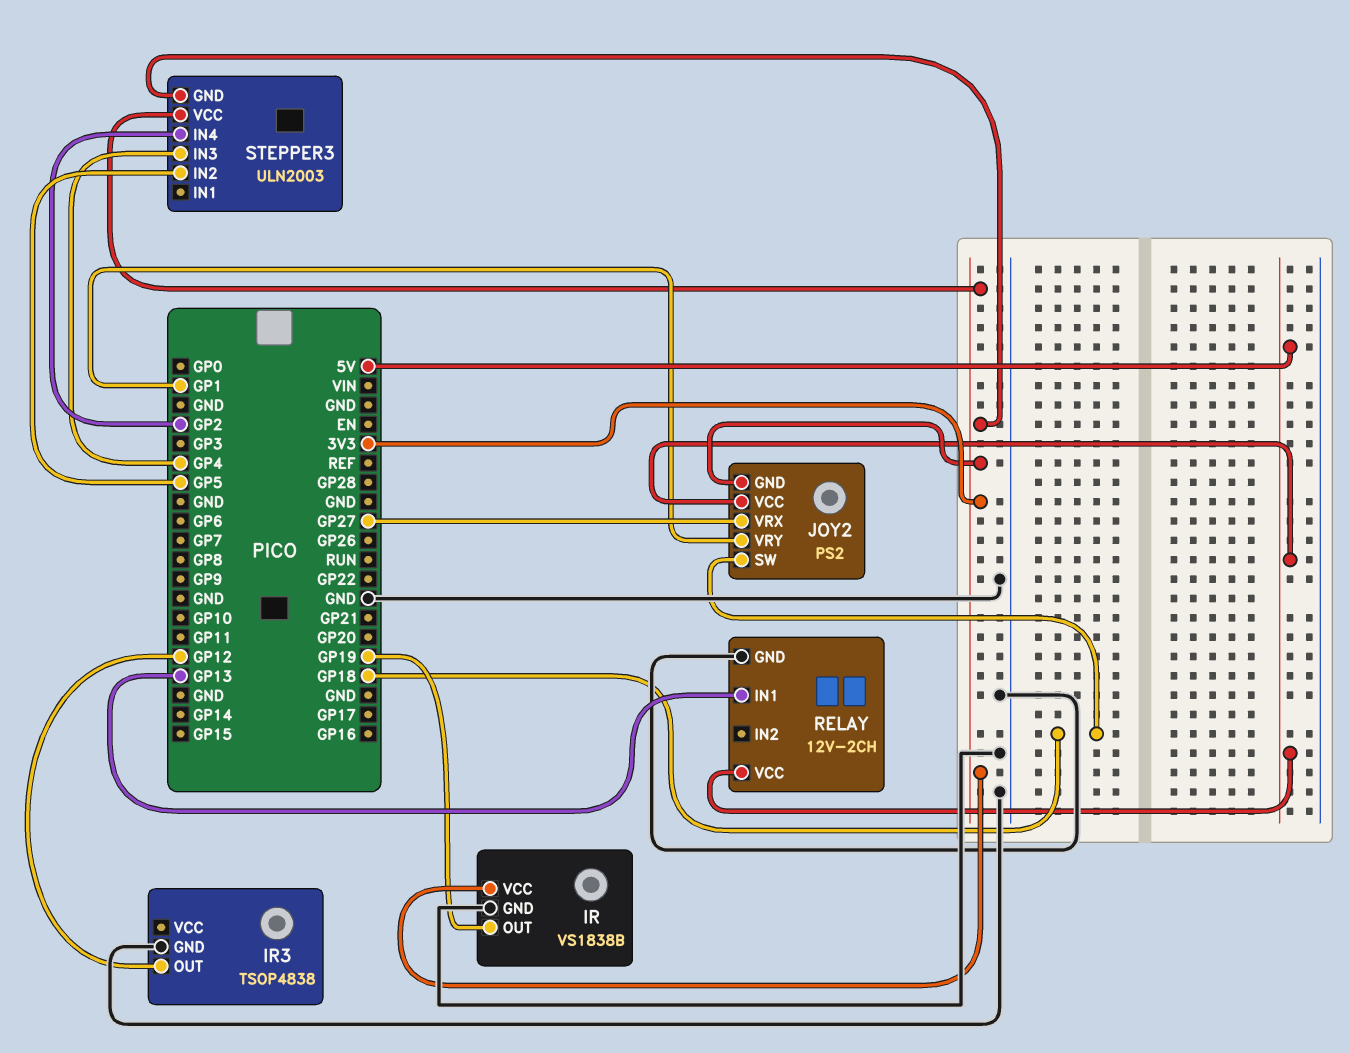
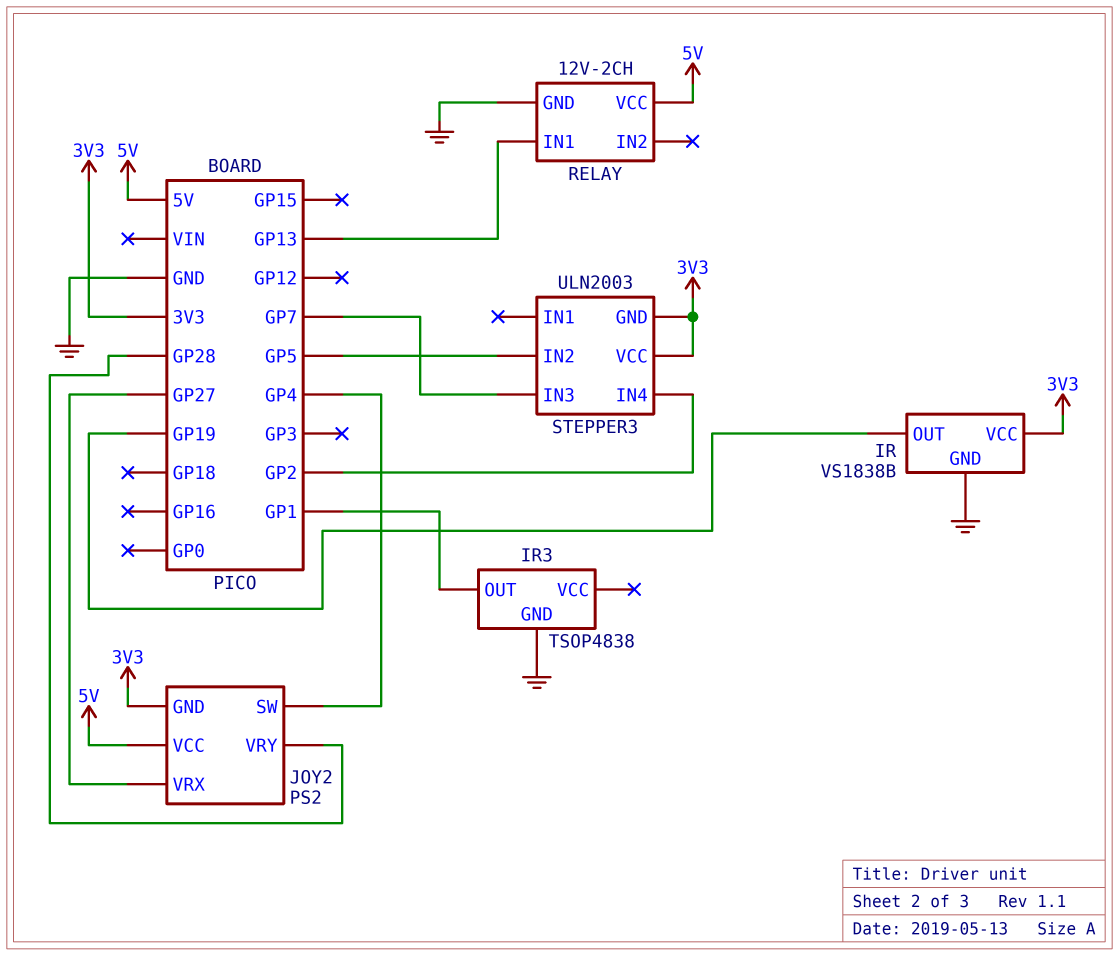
IR3 pin OUT: GP12 -> GP1
JOY2 pin SW: GP18 -> GP4
JOY2 pin VRY: GP1 -> GP28
STEPPER3 pin IN3: GP4 -> GP7

